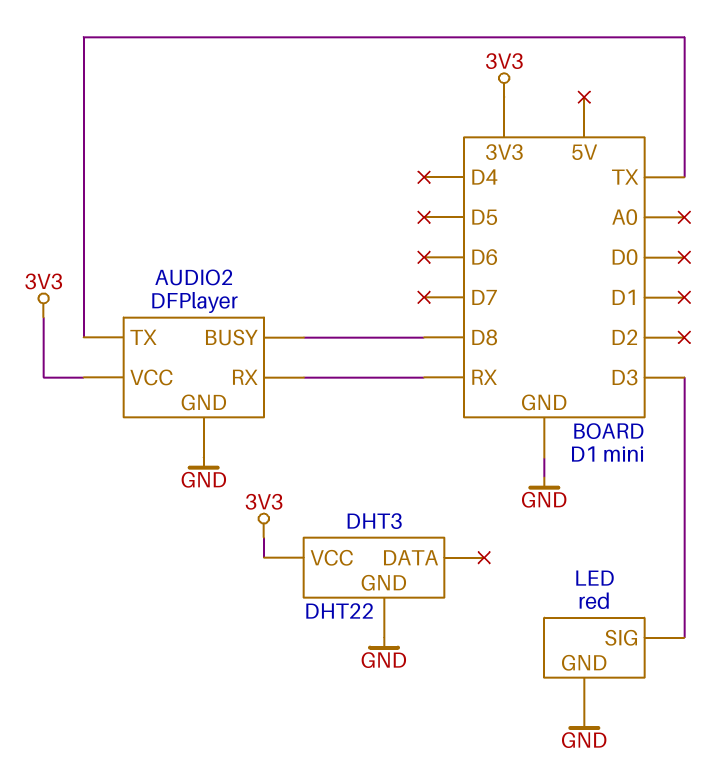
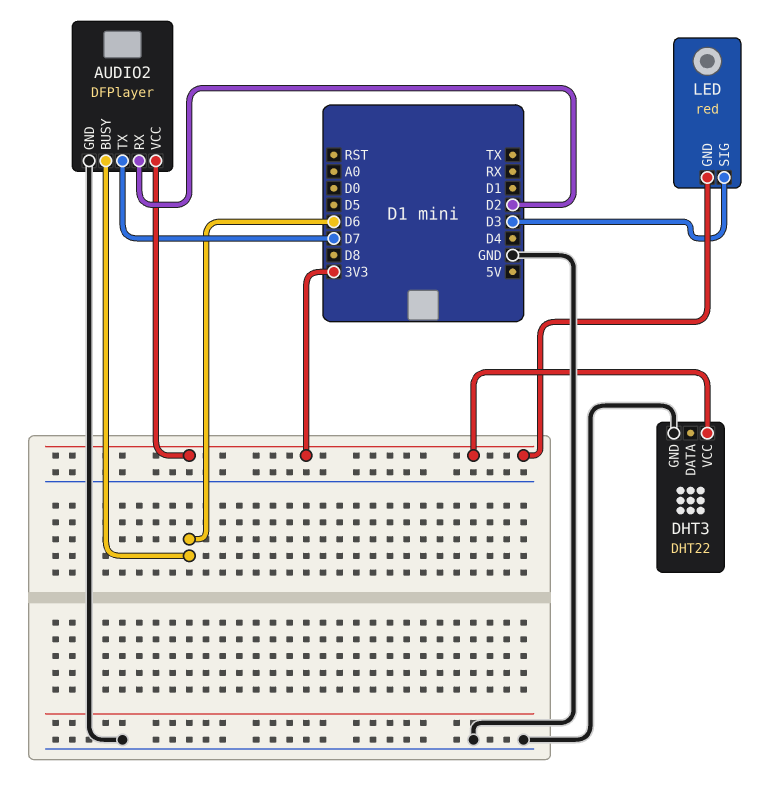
AUDIO2 pin BUSY: D8 -> D6
AUDIO2 pin RX: RX -> D2
AUDIO2 pin TX: TX -> D7
LED pin GND: GND -> 3V3

